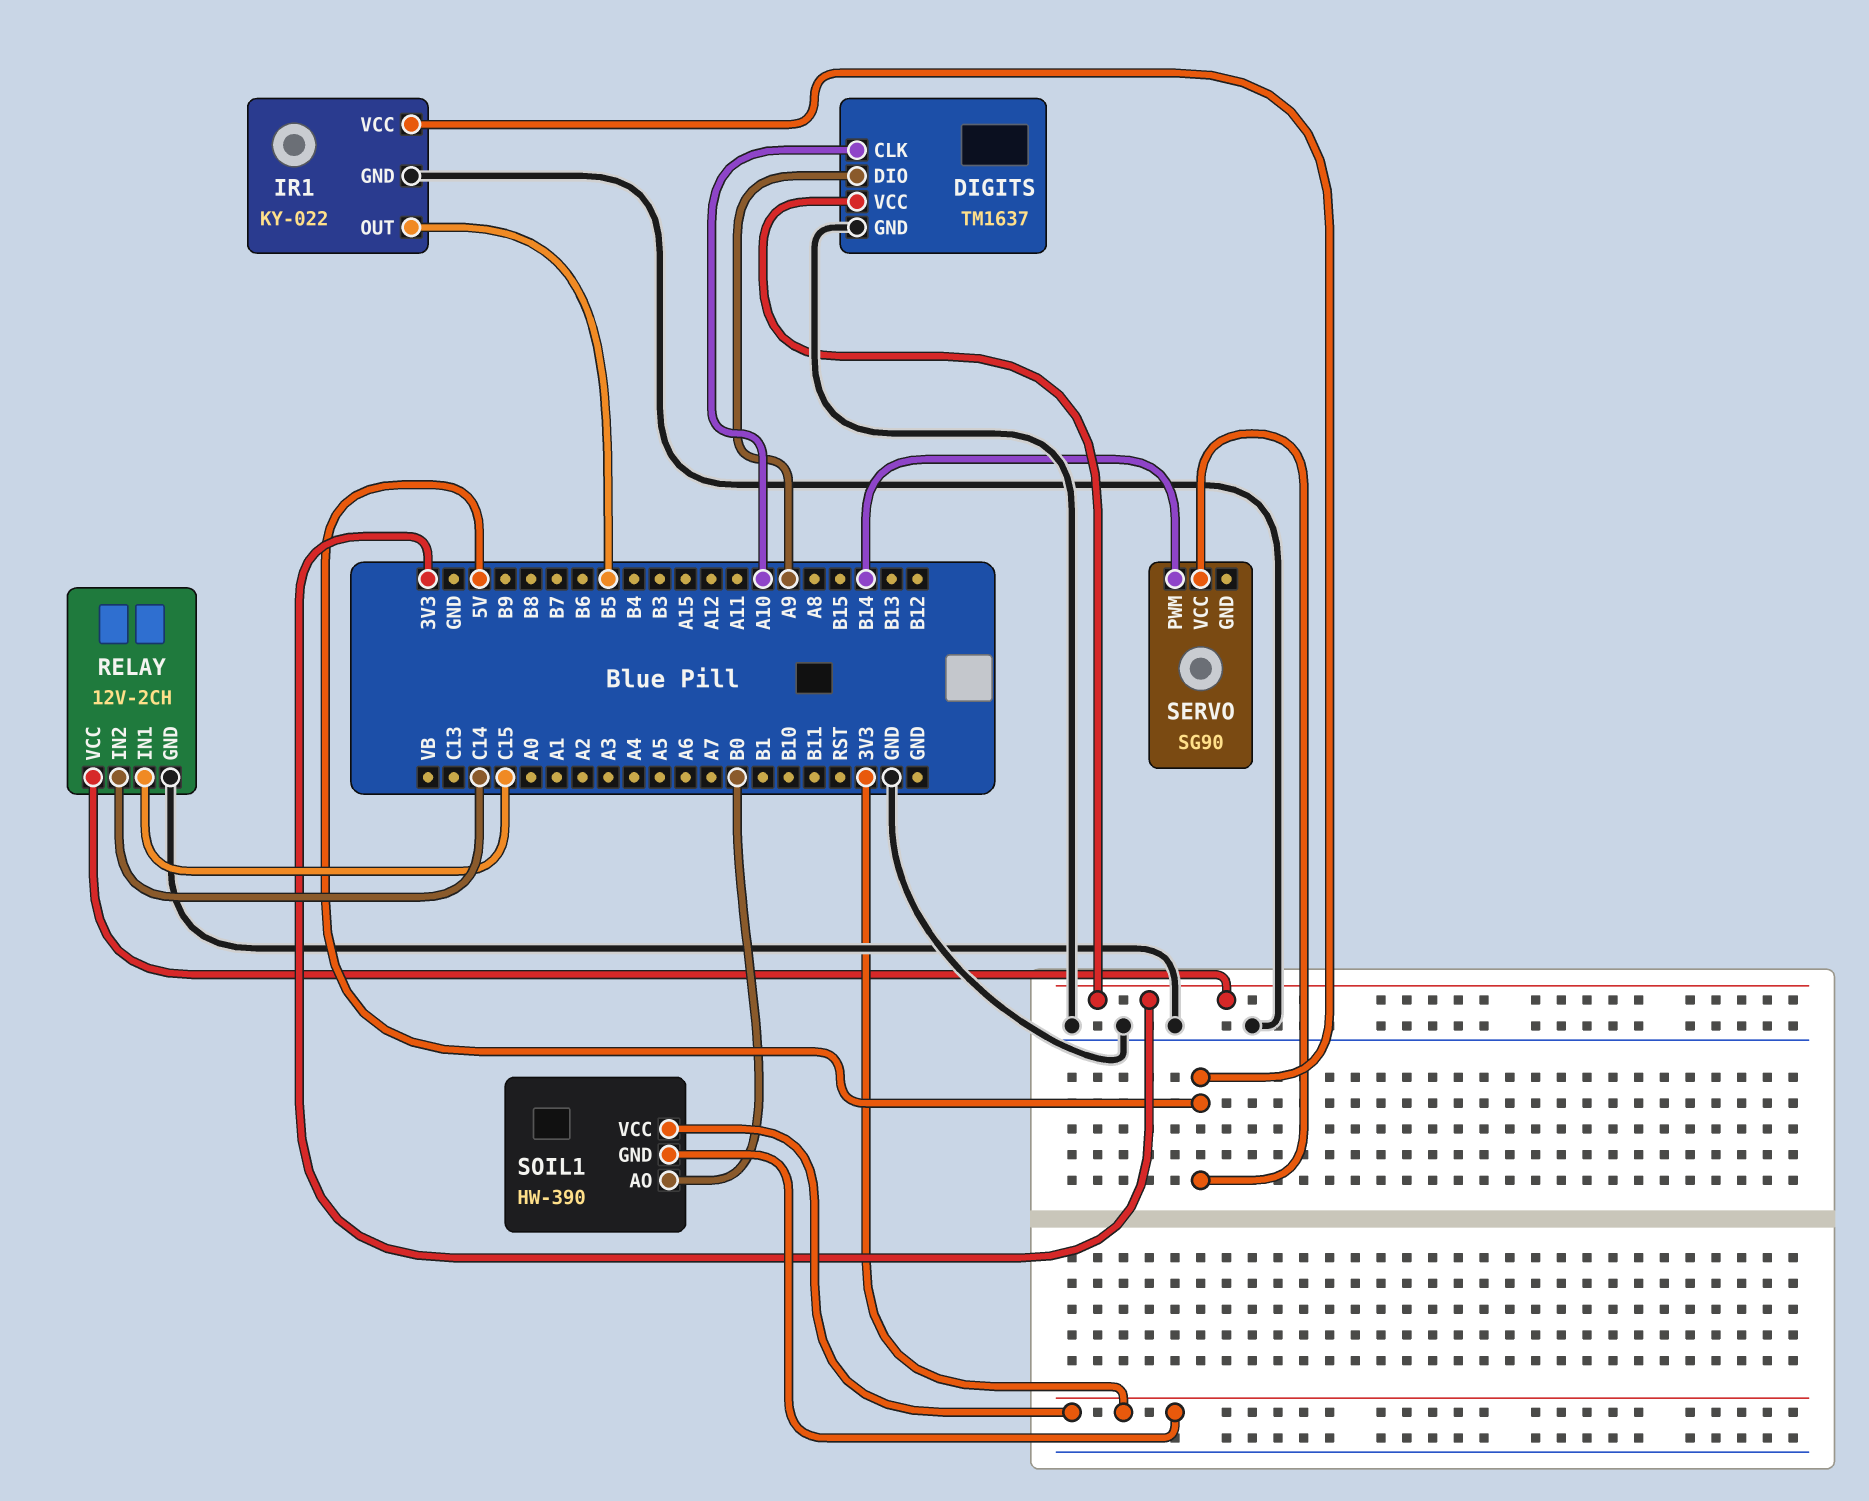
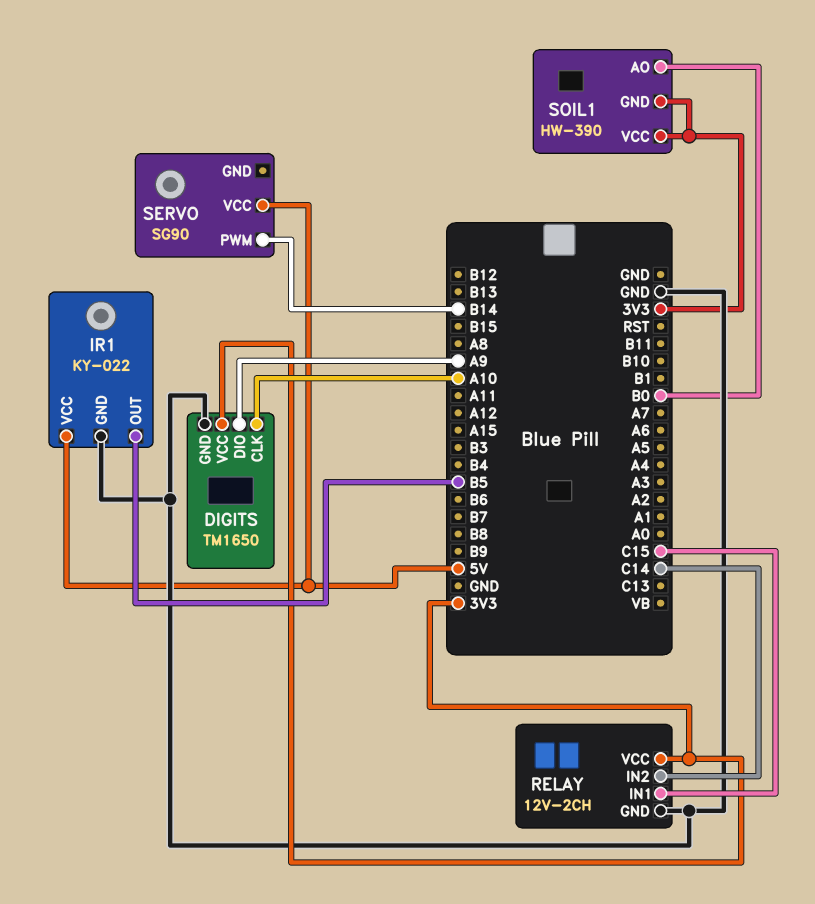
DIGITS: TM1637 -> TM1650

